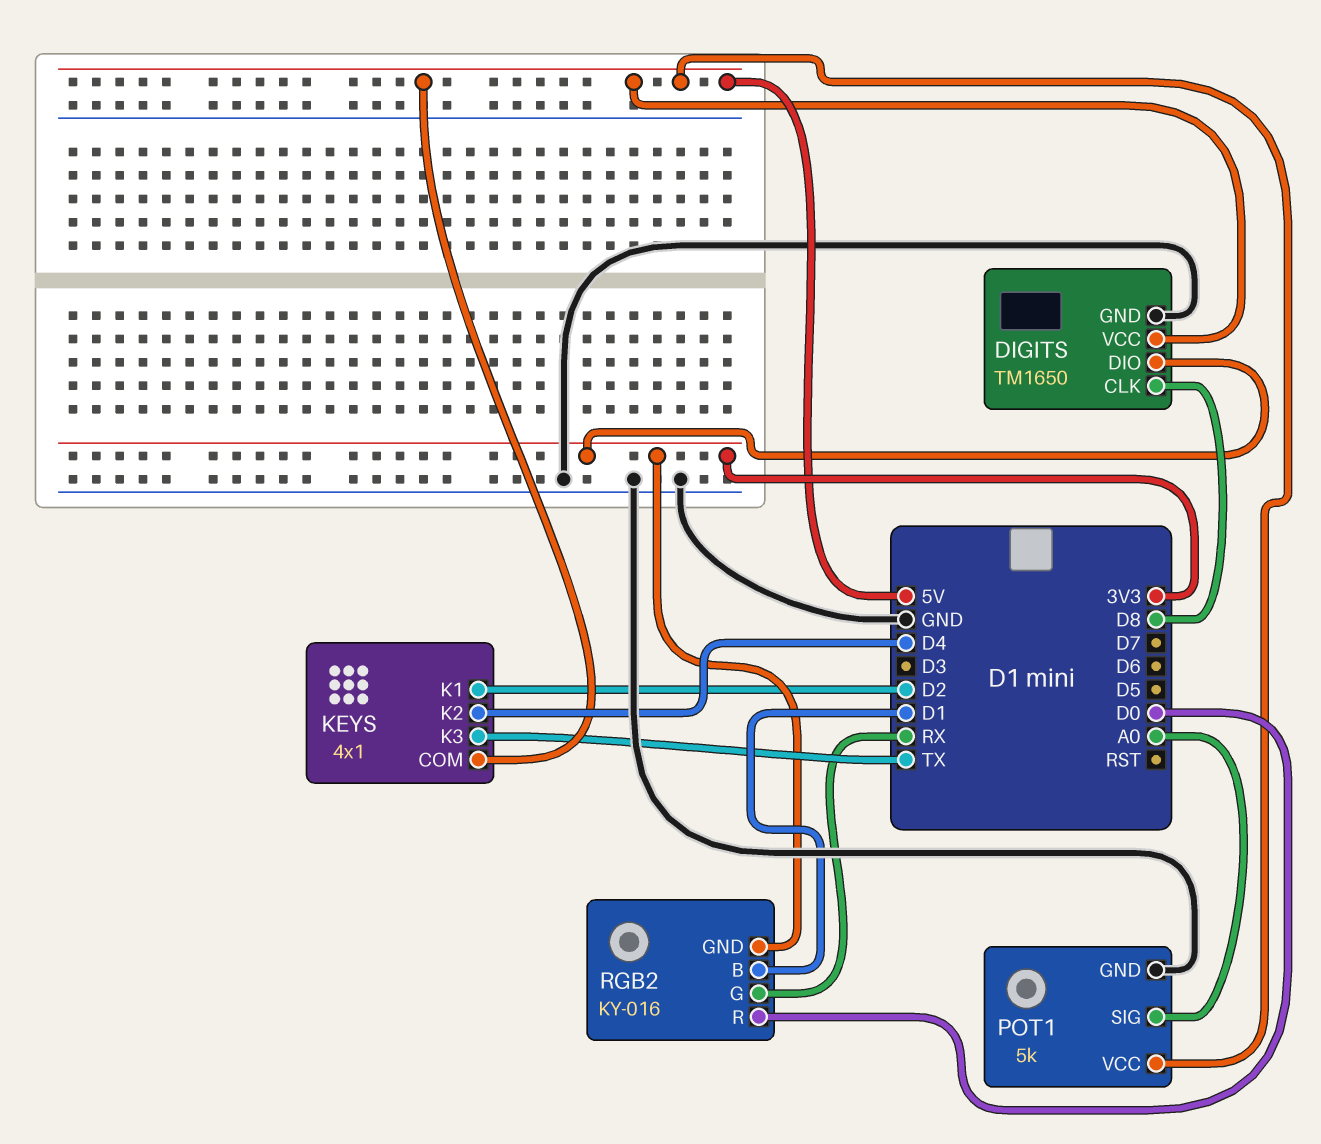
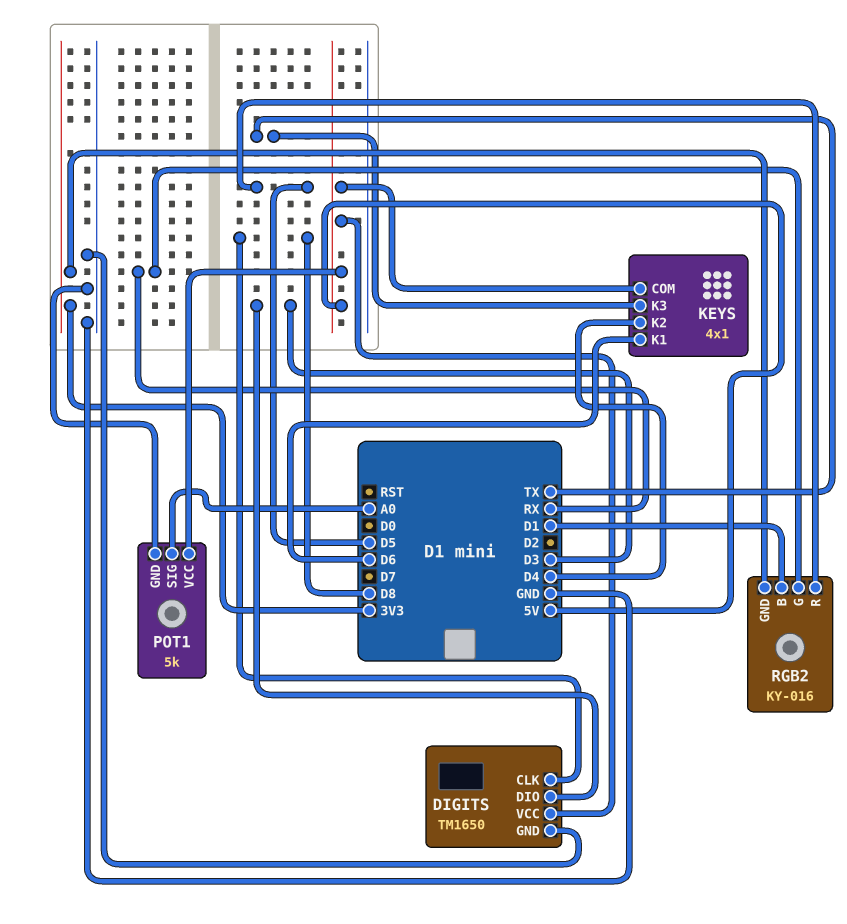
DIGITS pin DIO: 3V3 -> D3
KEYS pin K1: D2 -> D6
RGB2 pin R: D0 -> D5

